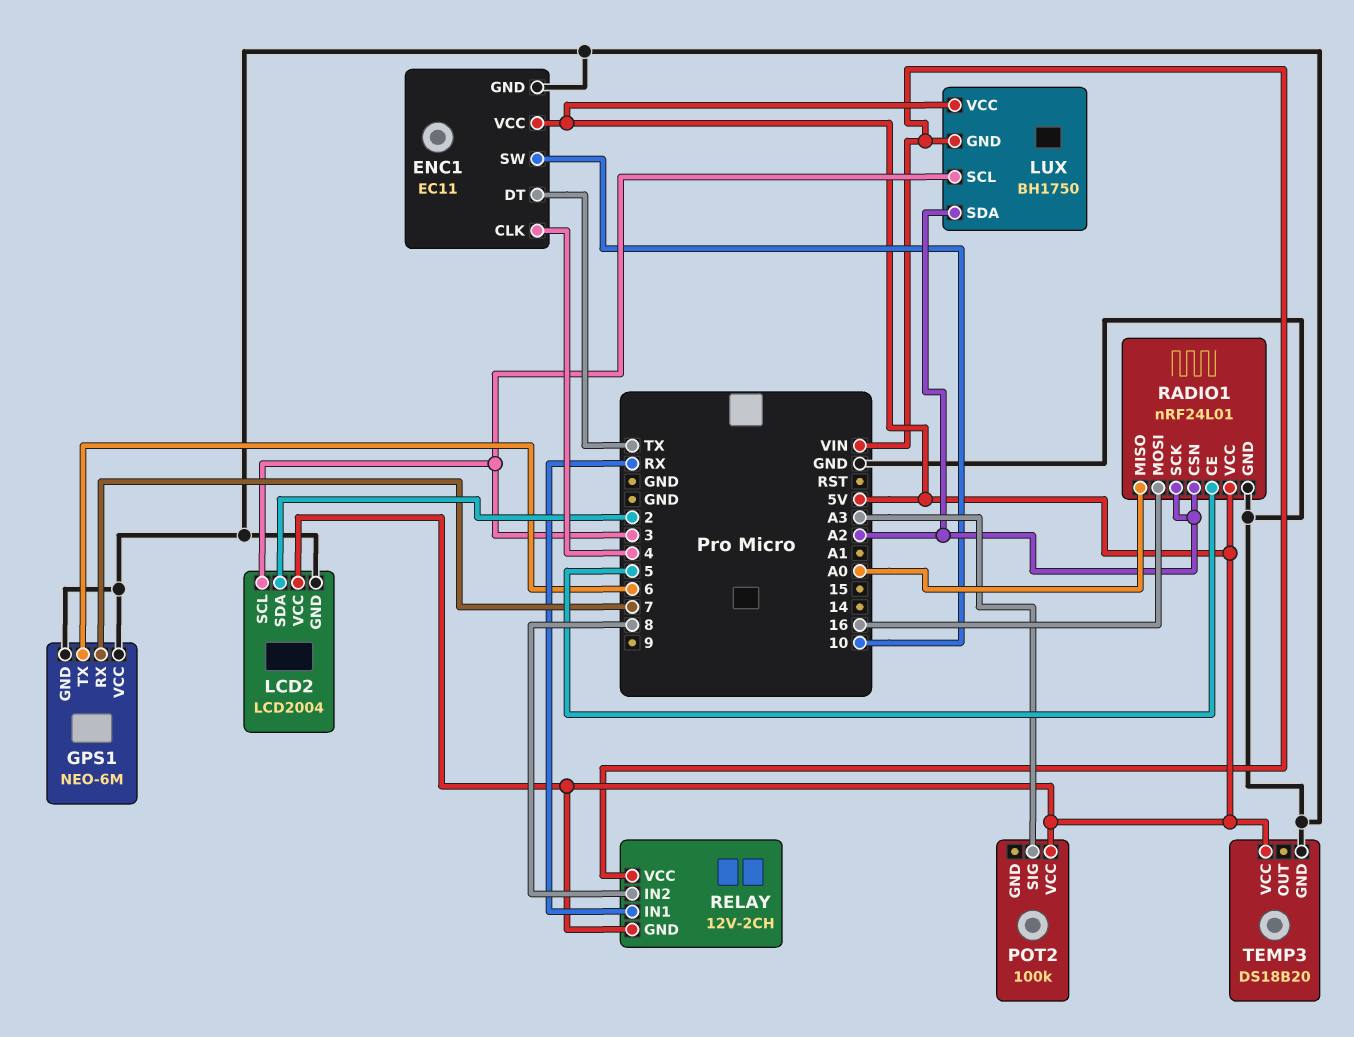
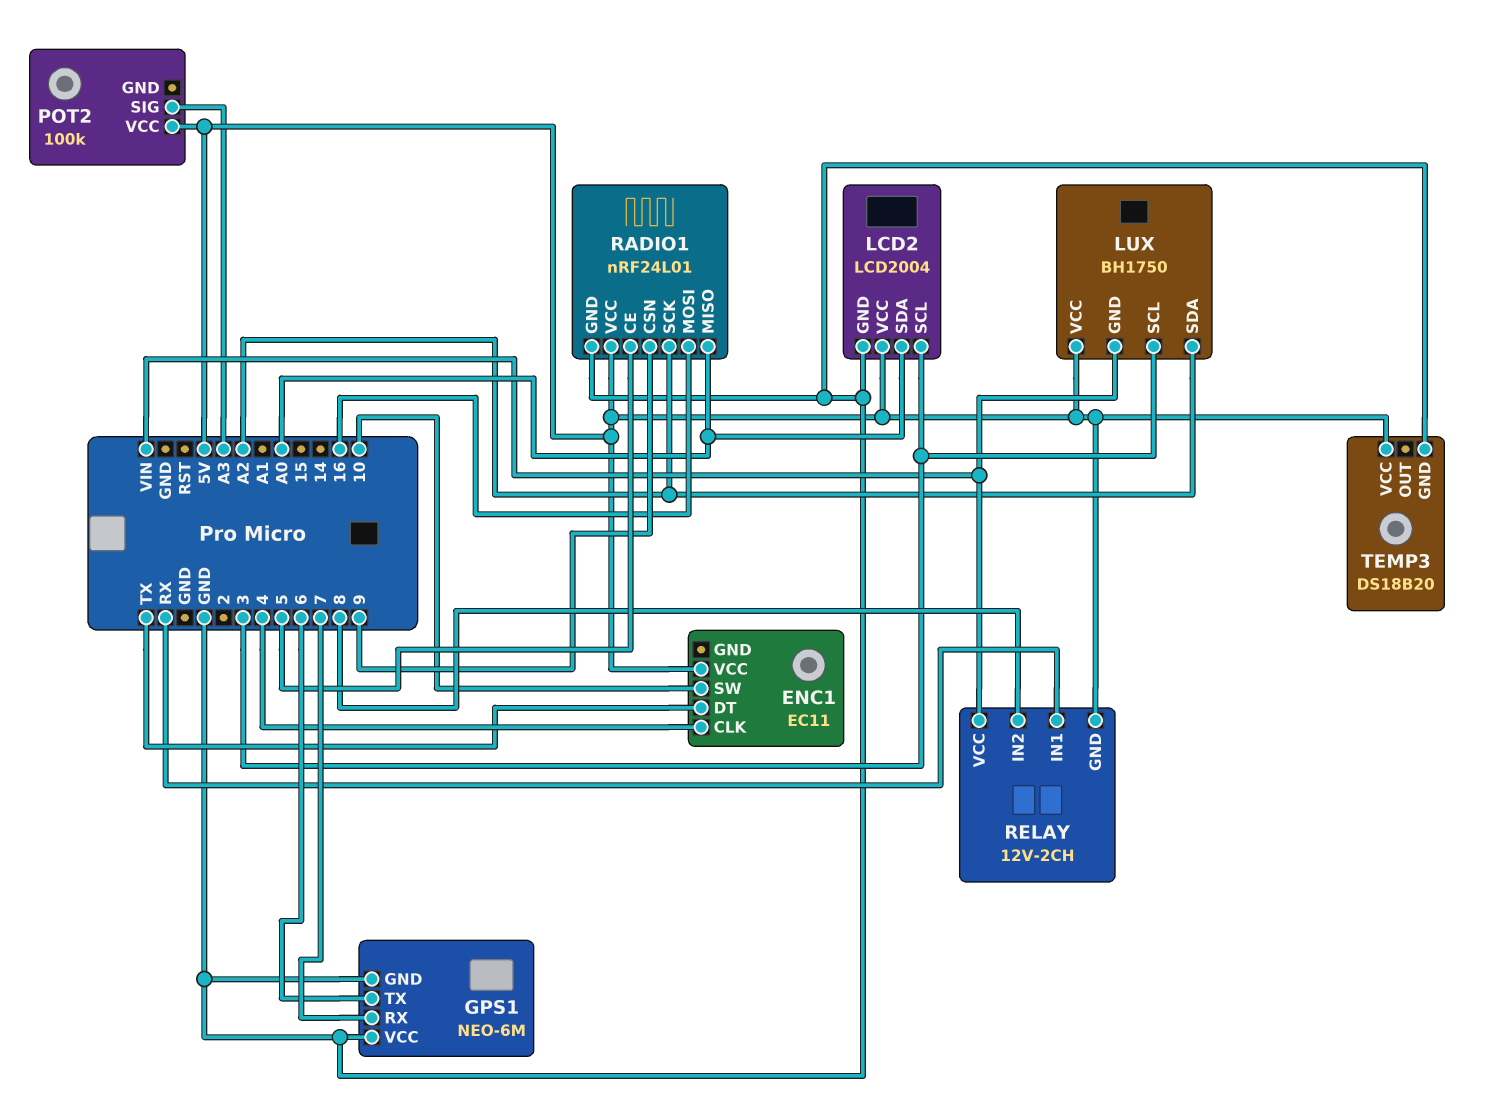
ENC1 pin GND: GND -> none
LCD2 pin SDA: 2 -> A0
RADIO1 pin CSN: A2 -> 9

